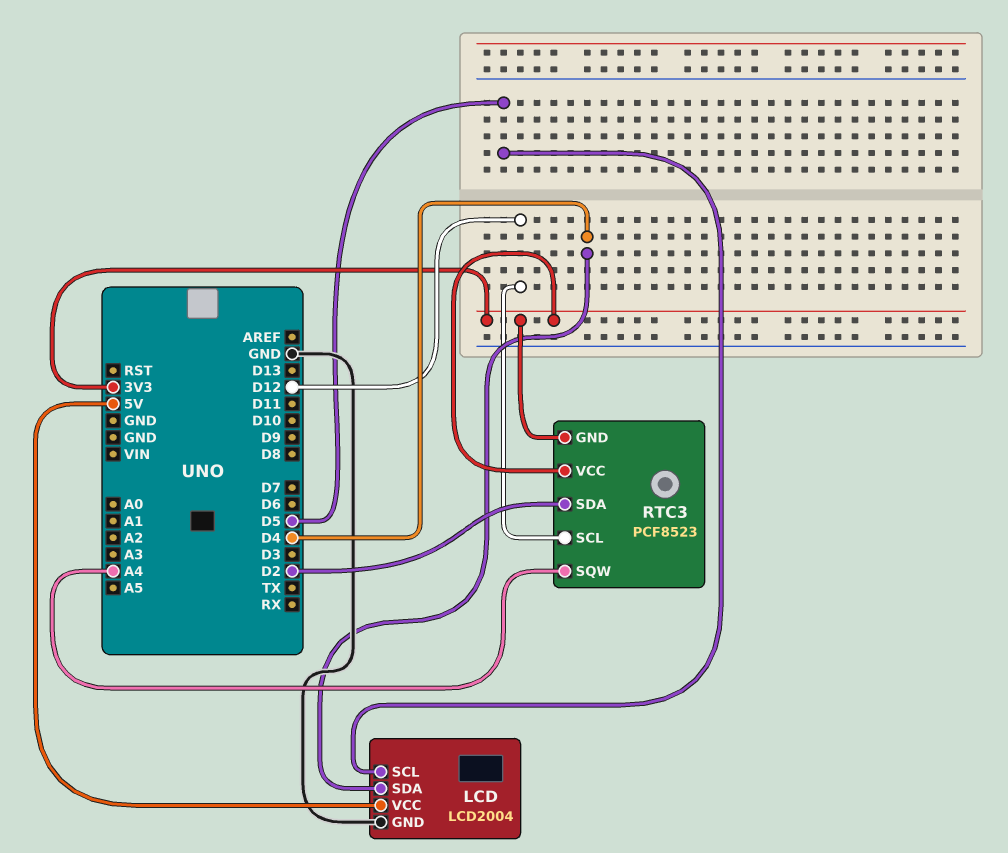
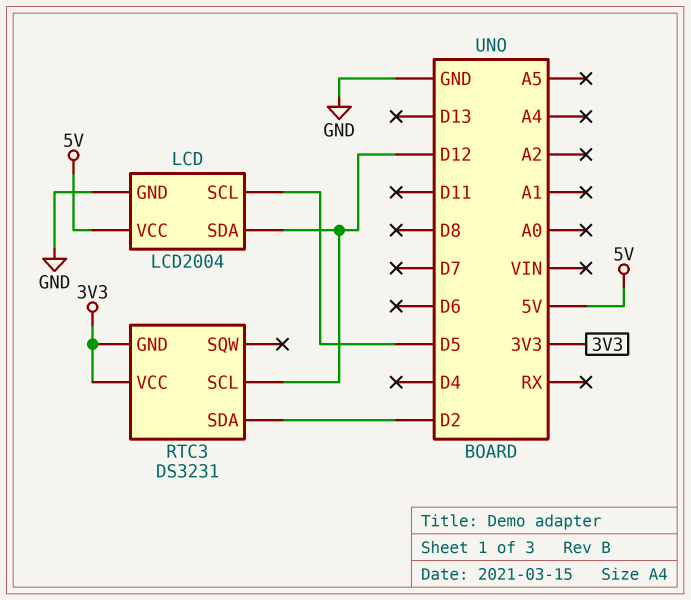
LCD pin SDA: D4 -> D12
RTC3: PCF8523 -> DS3231
RTC3 pin SQW: A4 -> none

